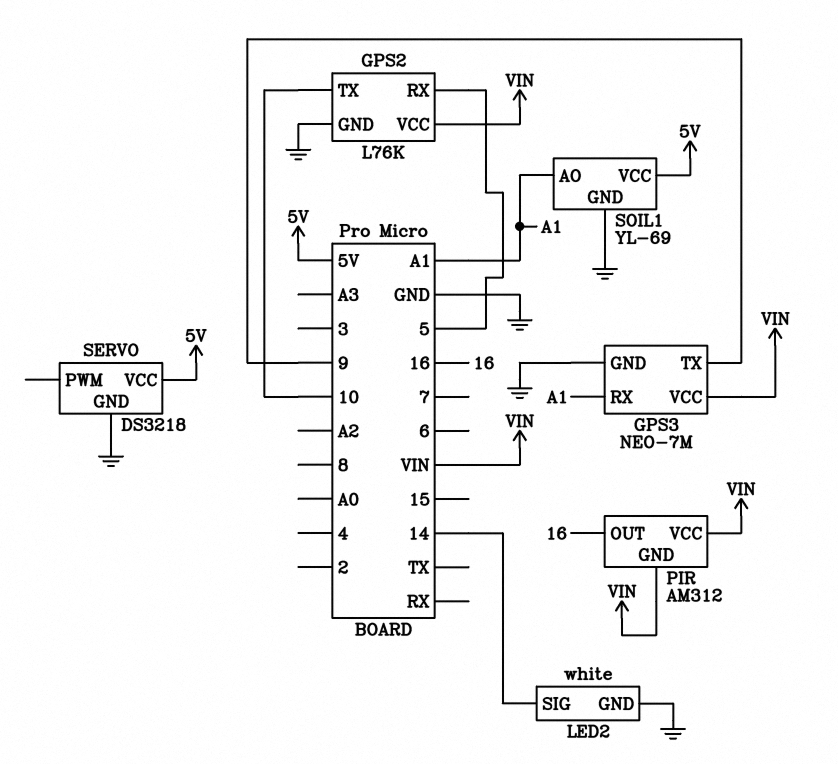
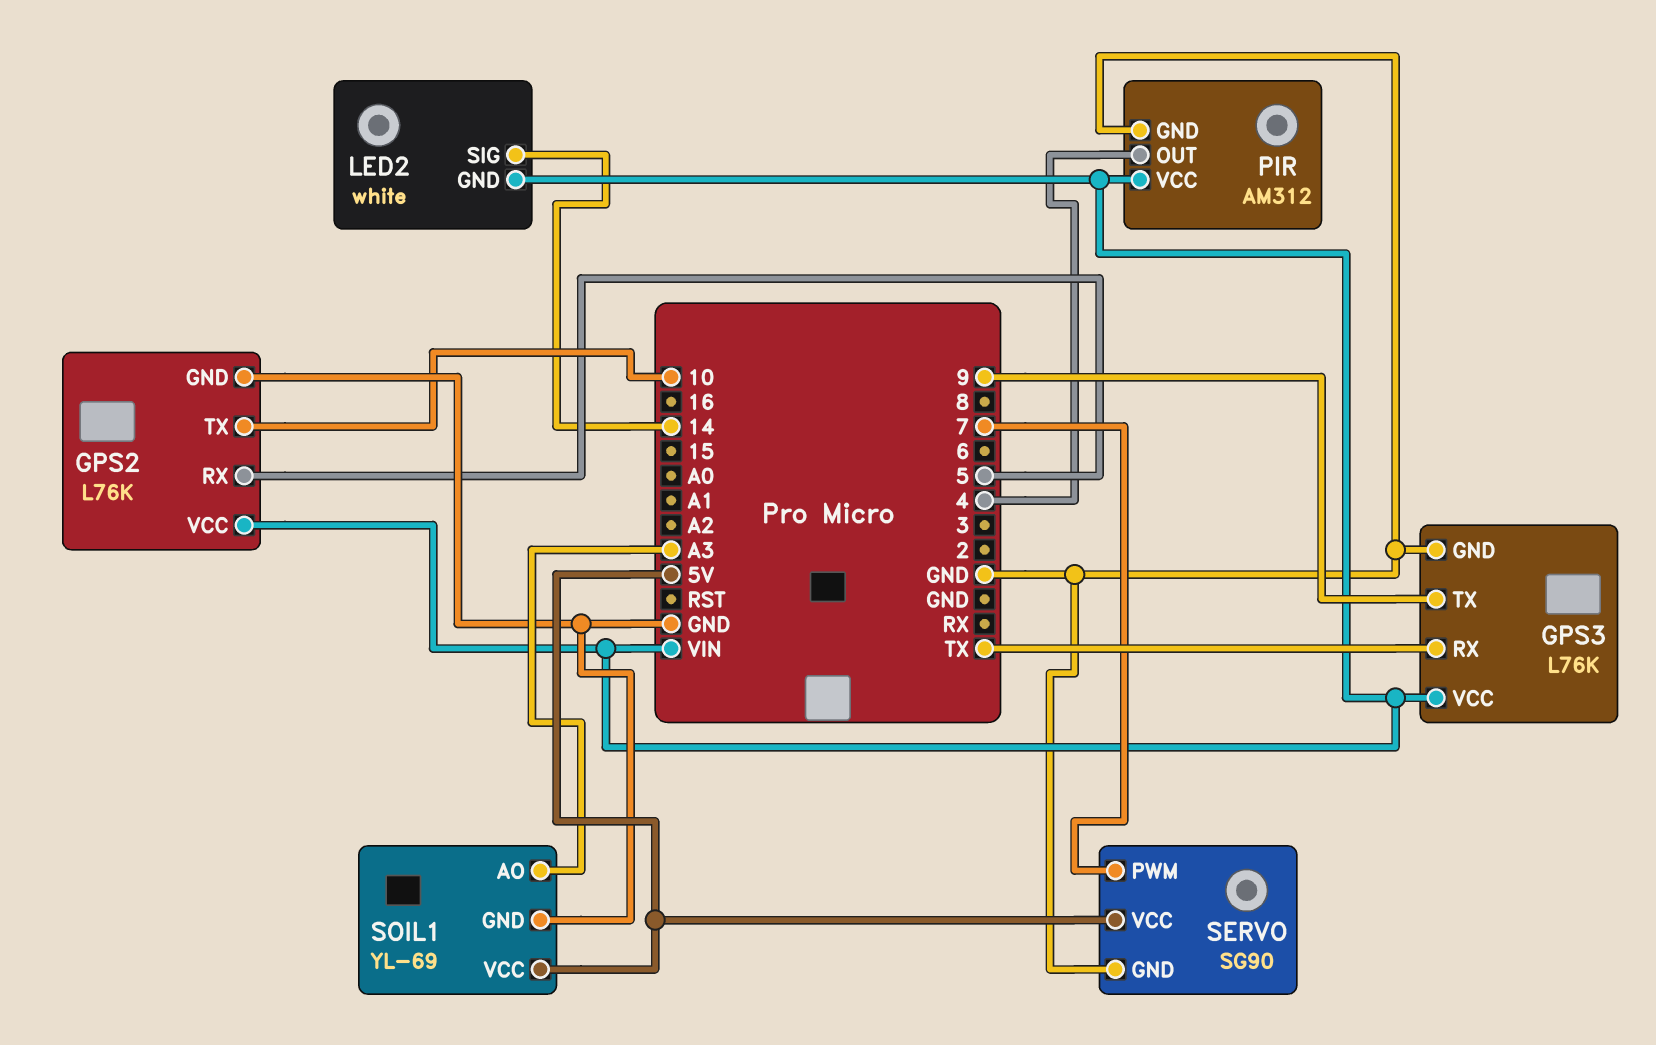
GPS3: NEO-7M -> L76K
GPS3 pin RX: A1 -> TX
LED2 pin GND: GND -> VIN
PIR pin GND: VIN -> GND
PIR pin OUT: 16 -> 4
SERVO: DS3218 -> SG90
SERVO pin PWM: none -> 7
SOIL1 pin AO: A1 -> A3

